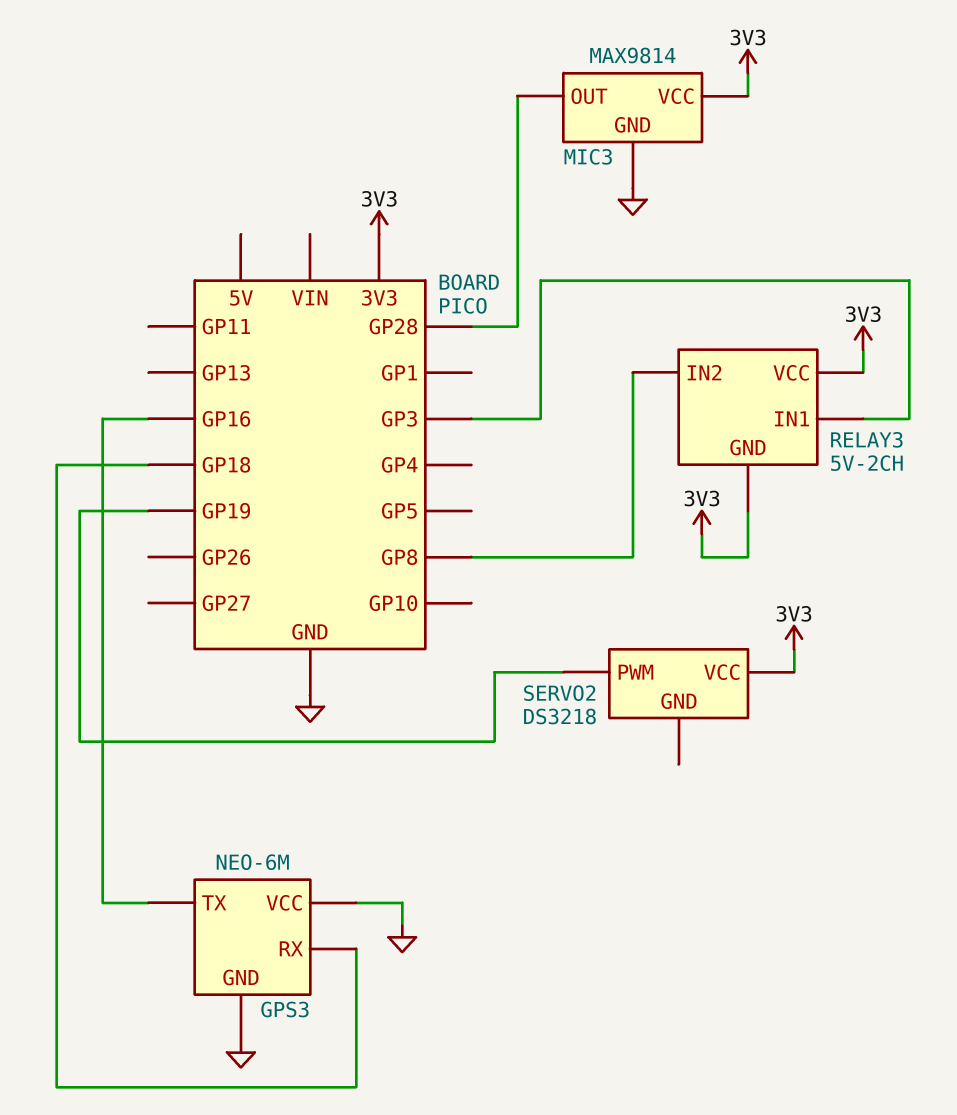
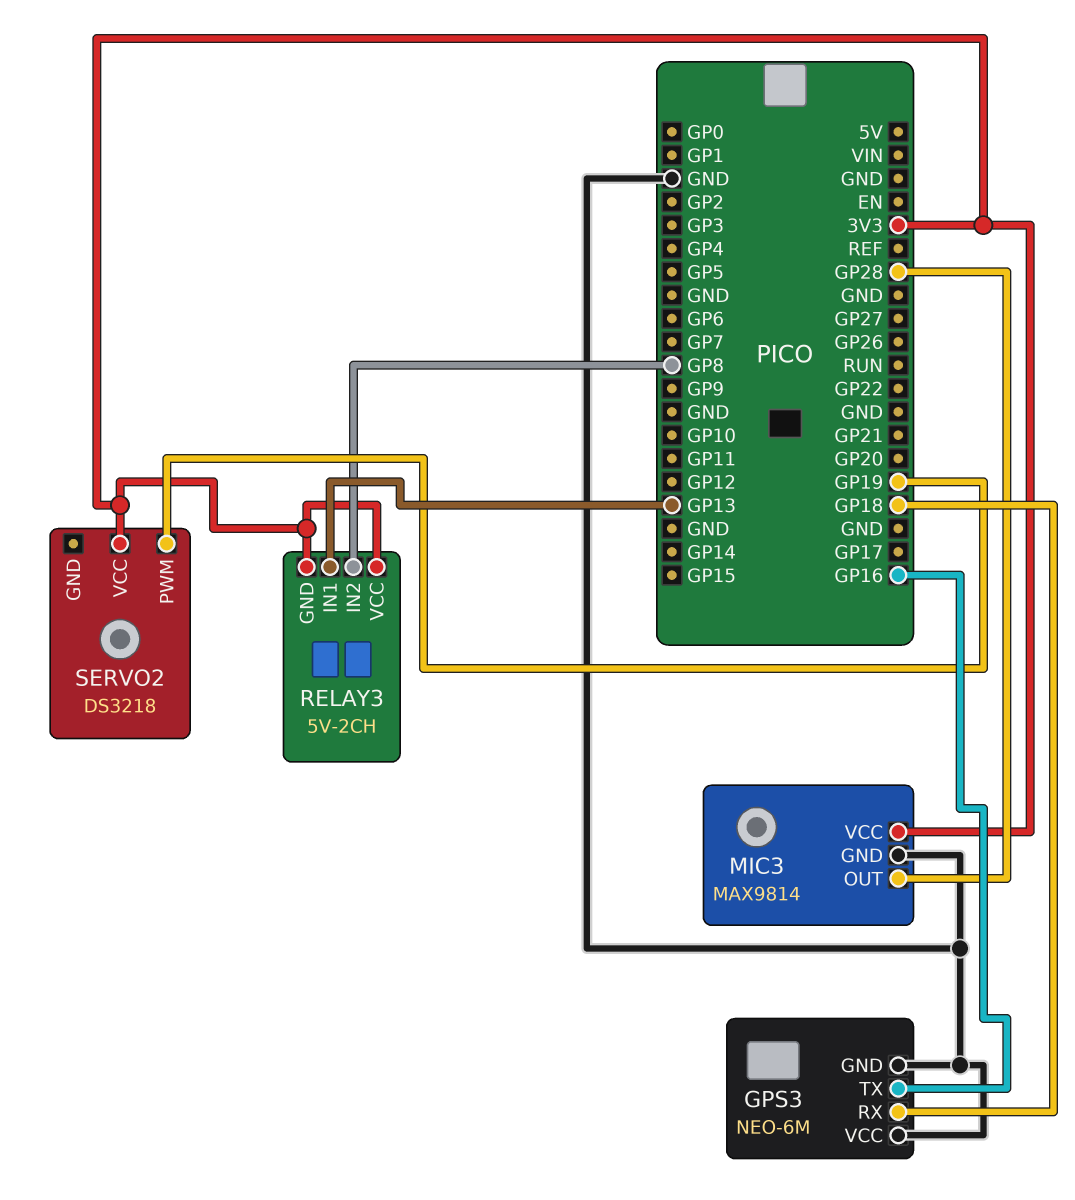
RELAY3 pin IN1: GP3 -> GP13

